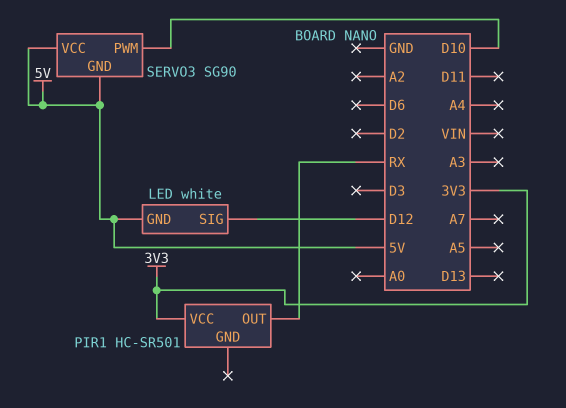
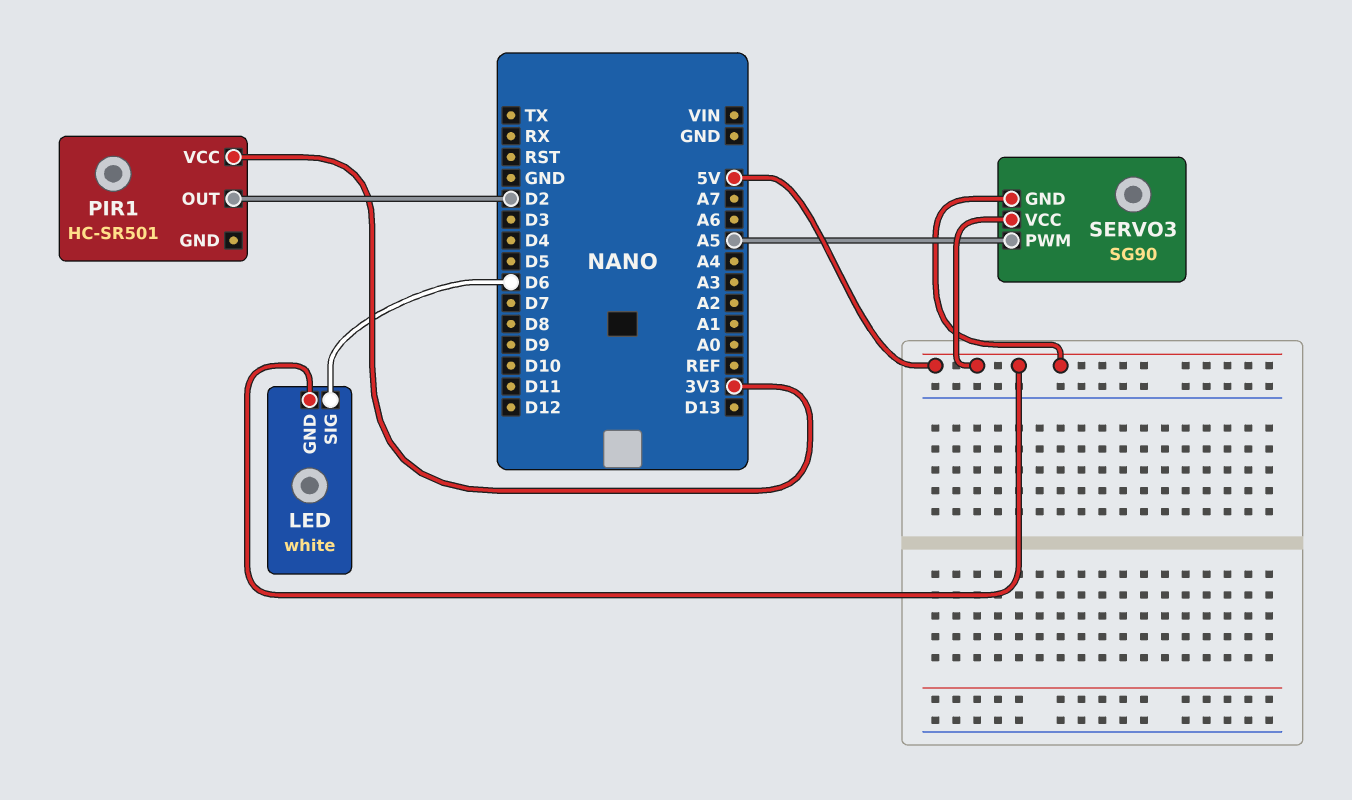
LED pin SIG: D12 -> D6
PIR1 pin OUT: RX -> D2
SERVO3 pin PWM: D10 -> A5

